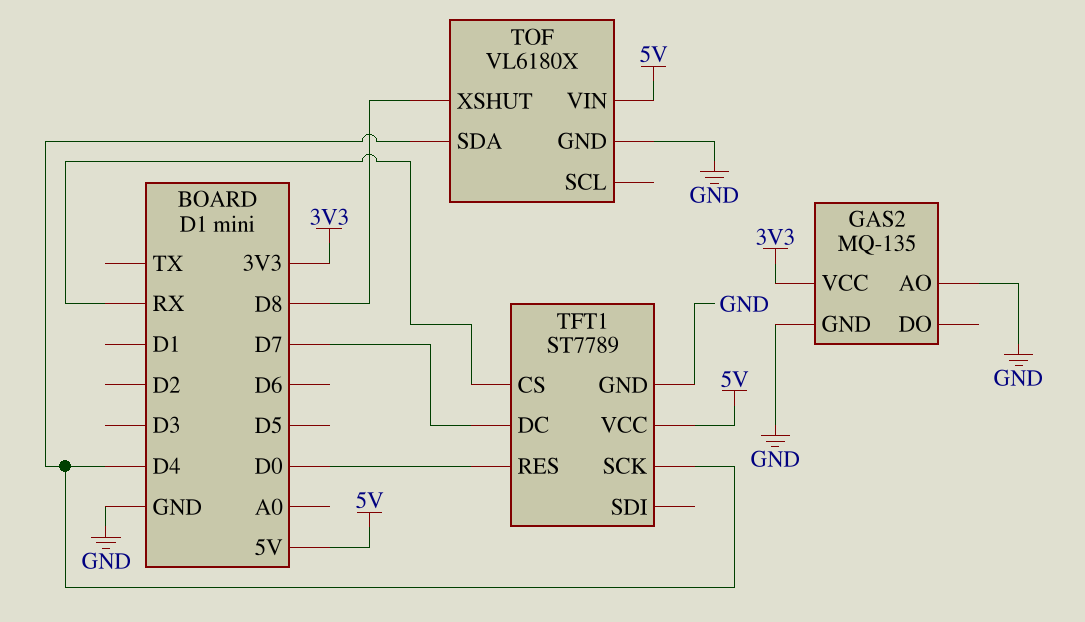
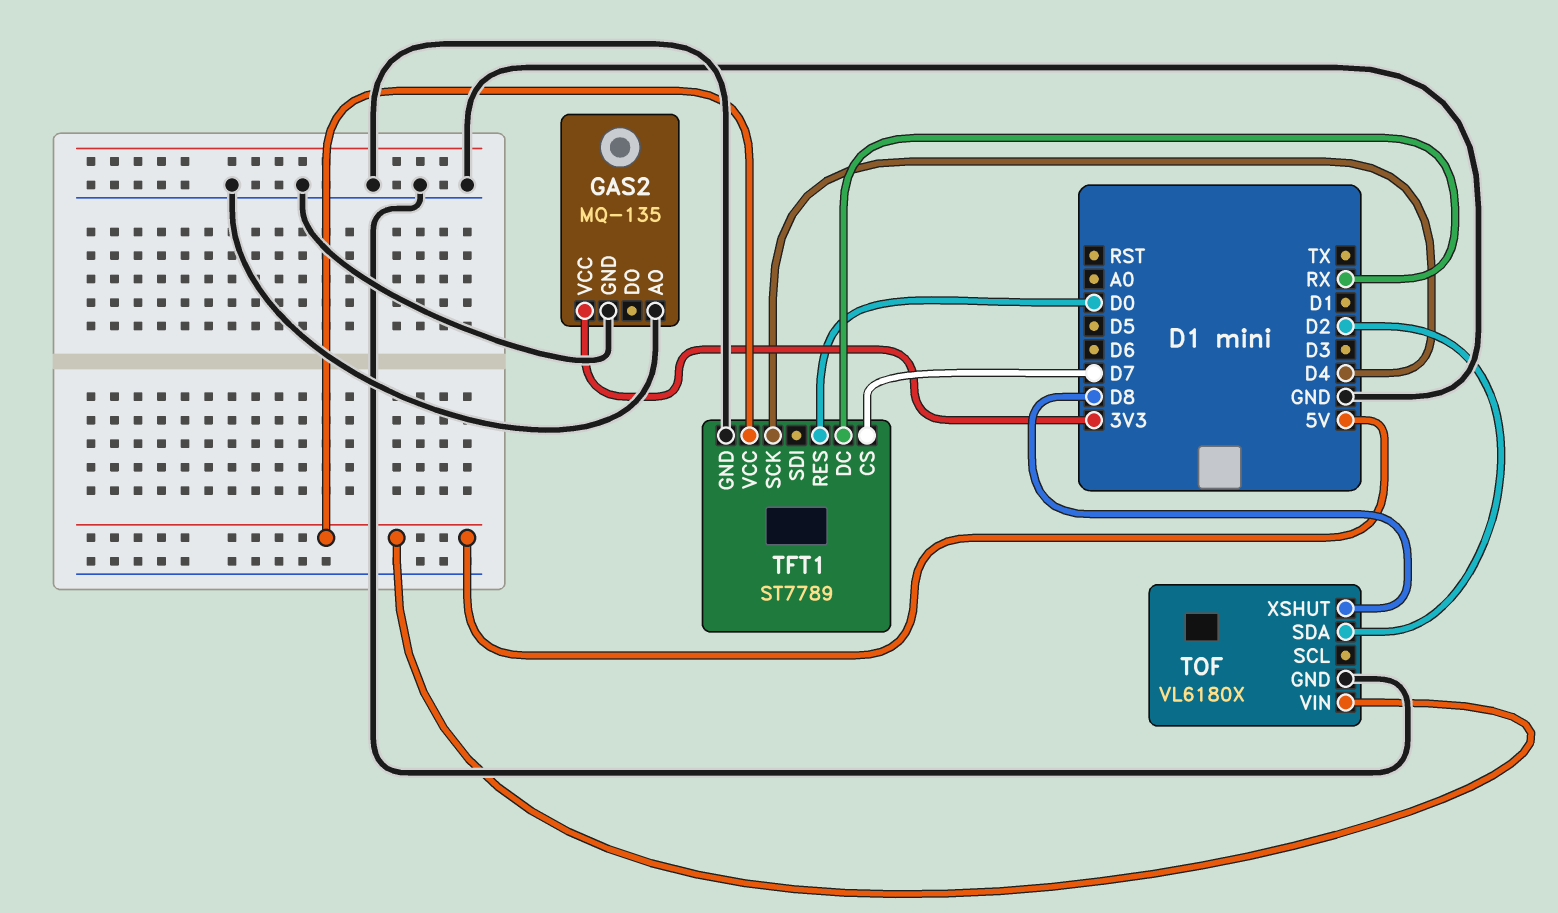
TFT1 pin CS: RX -> D7
TFT1 pin DC: D7 -> RX
TOF pin SDA: D4 -> D2

